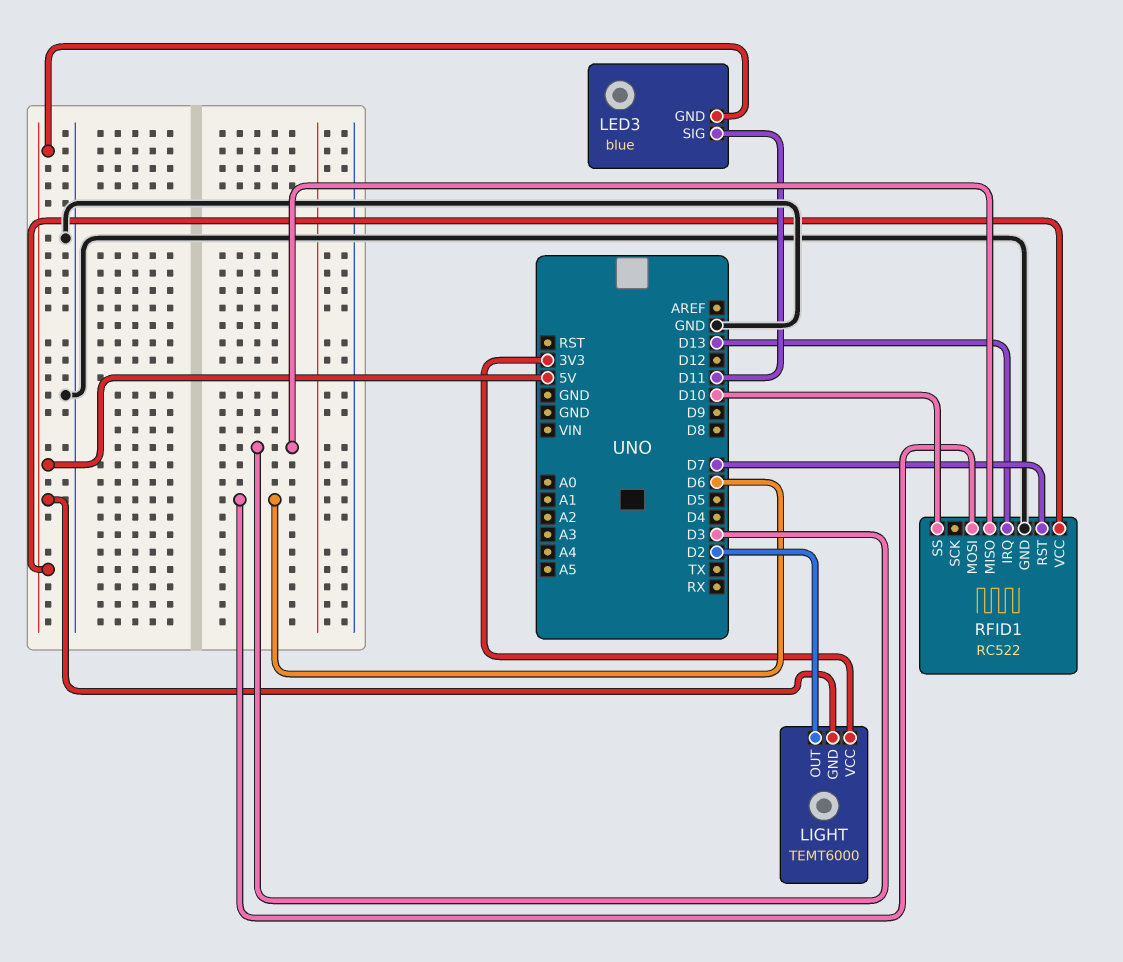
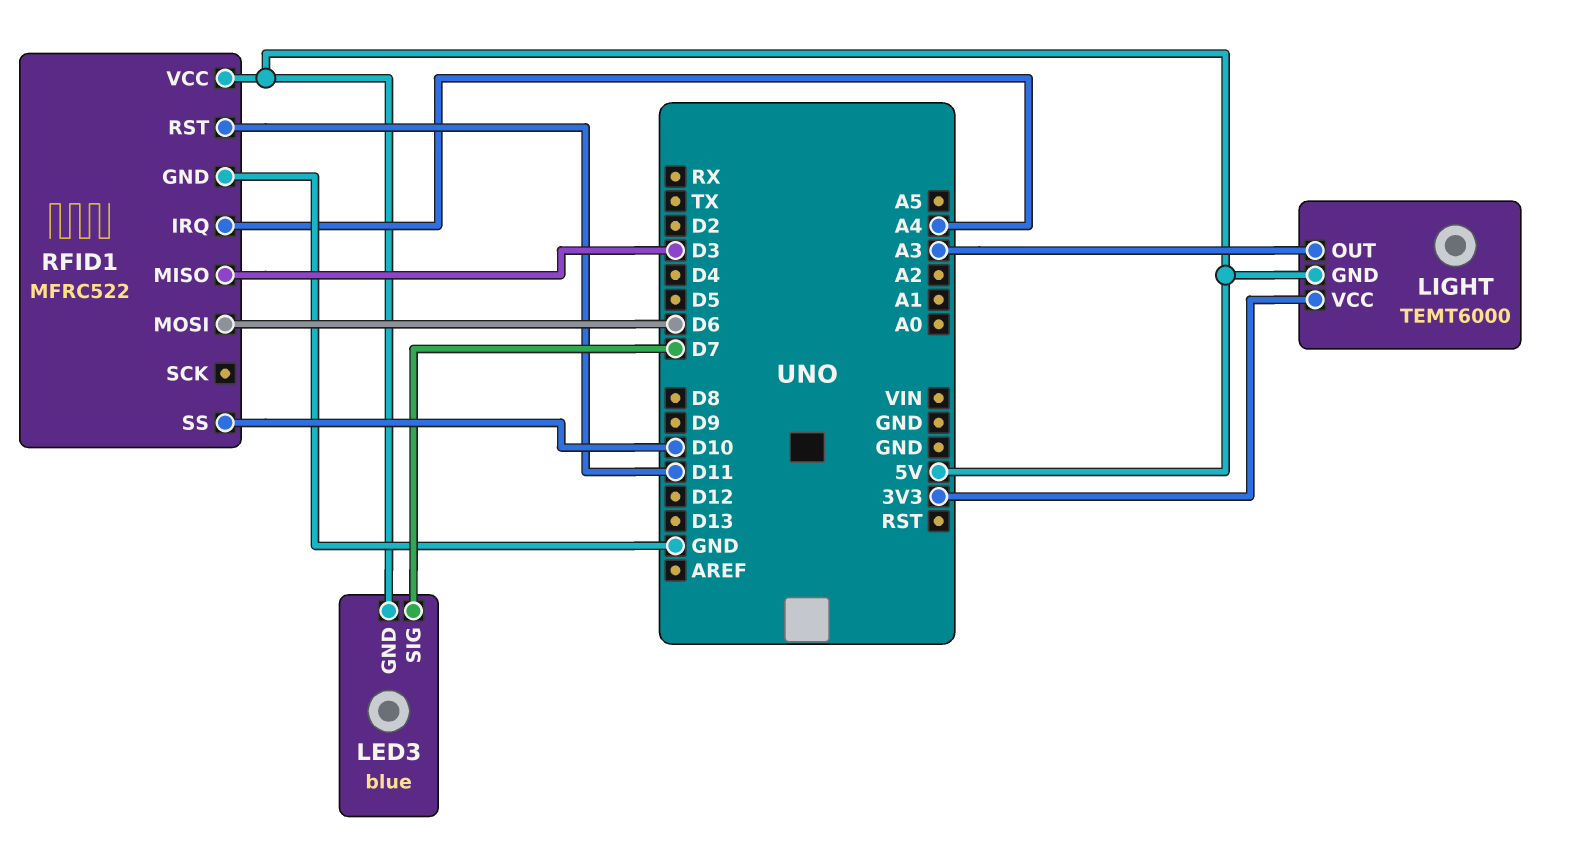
LED3 pin SIG: D11 -> D7
LIGHT pin OUT: D2 -> A3
RFID1: RC522 -> MFRC522
RFID1 pin IRQ: D13 -> A4
RFID1 pin RST: D7 -> D11

